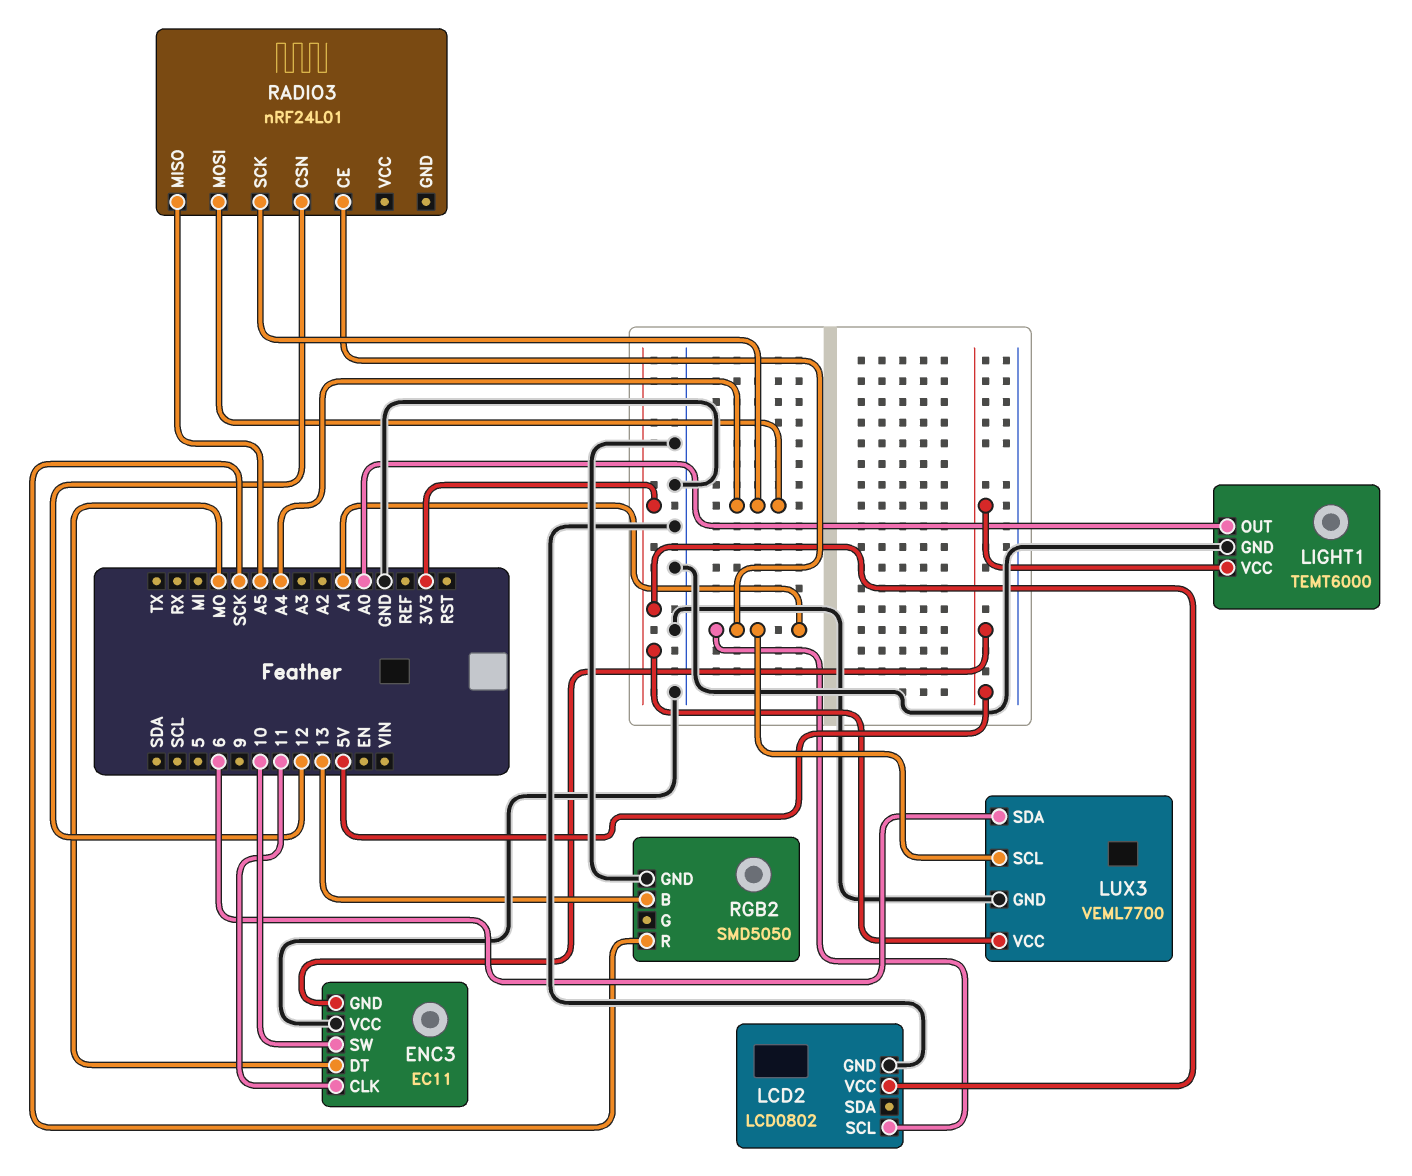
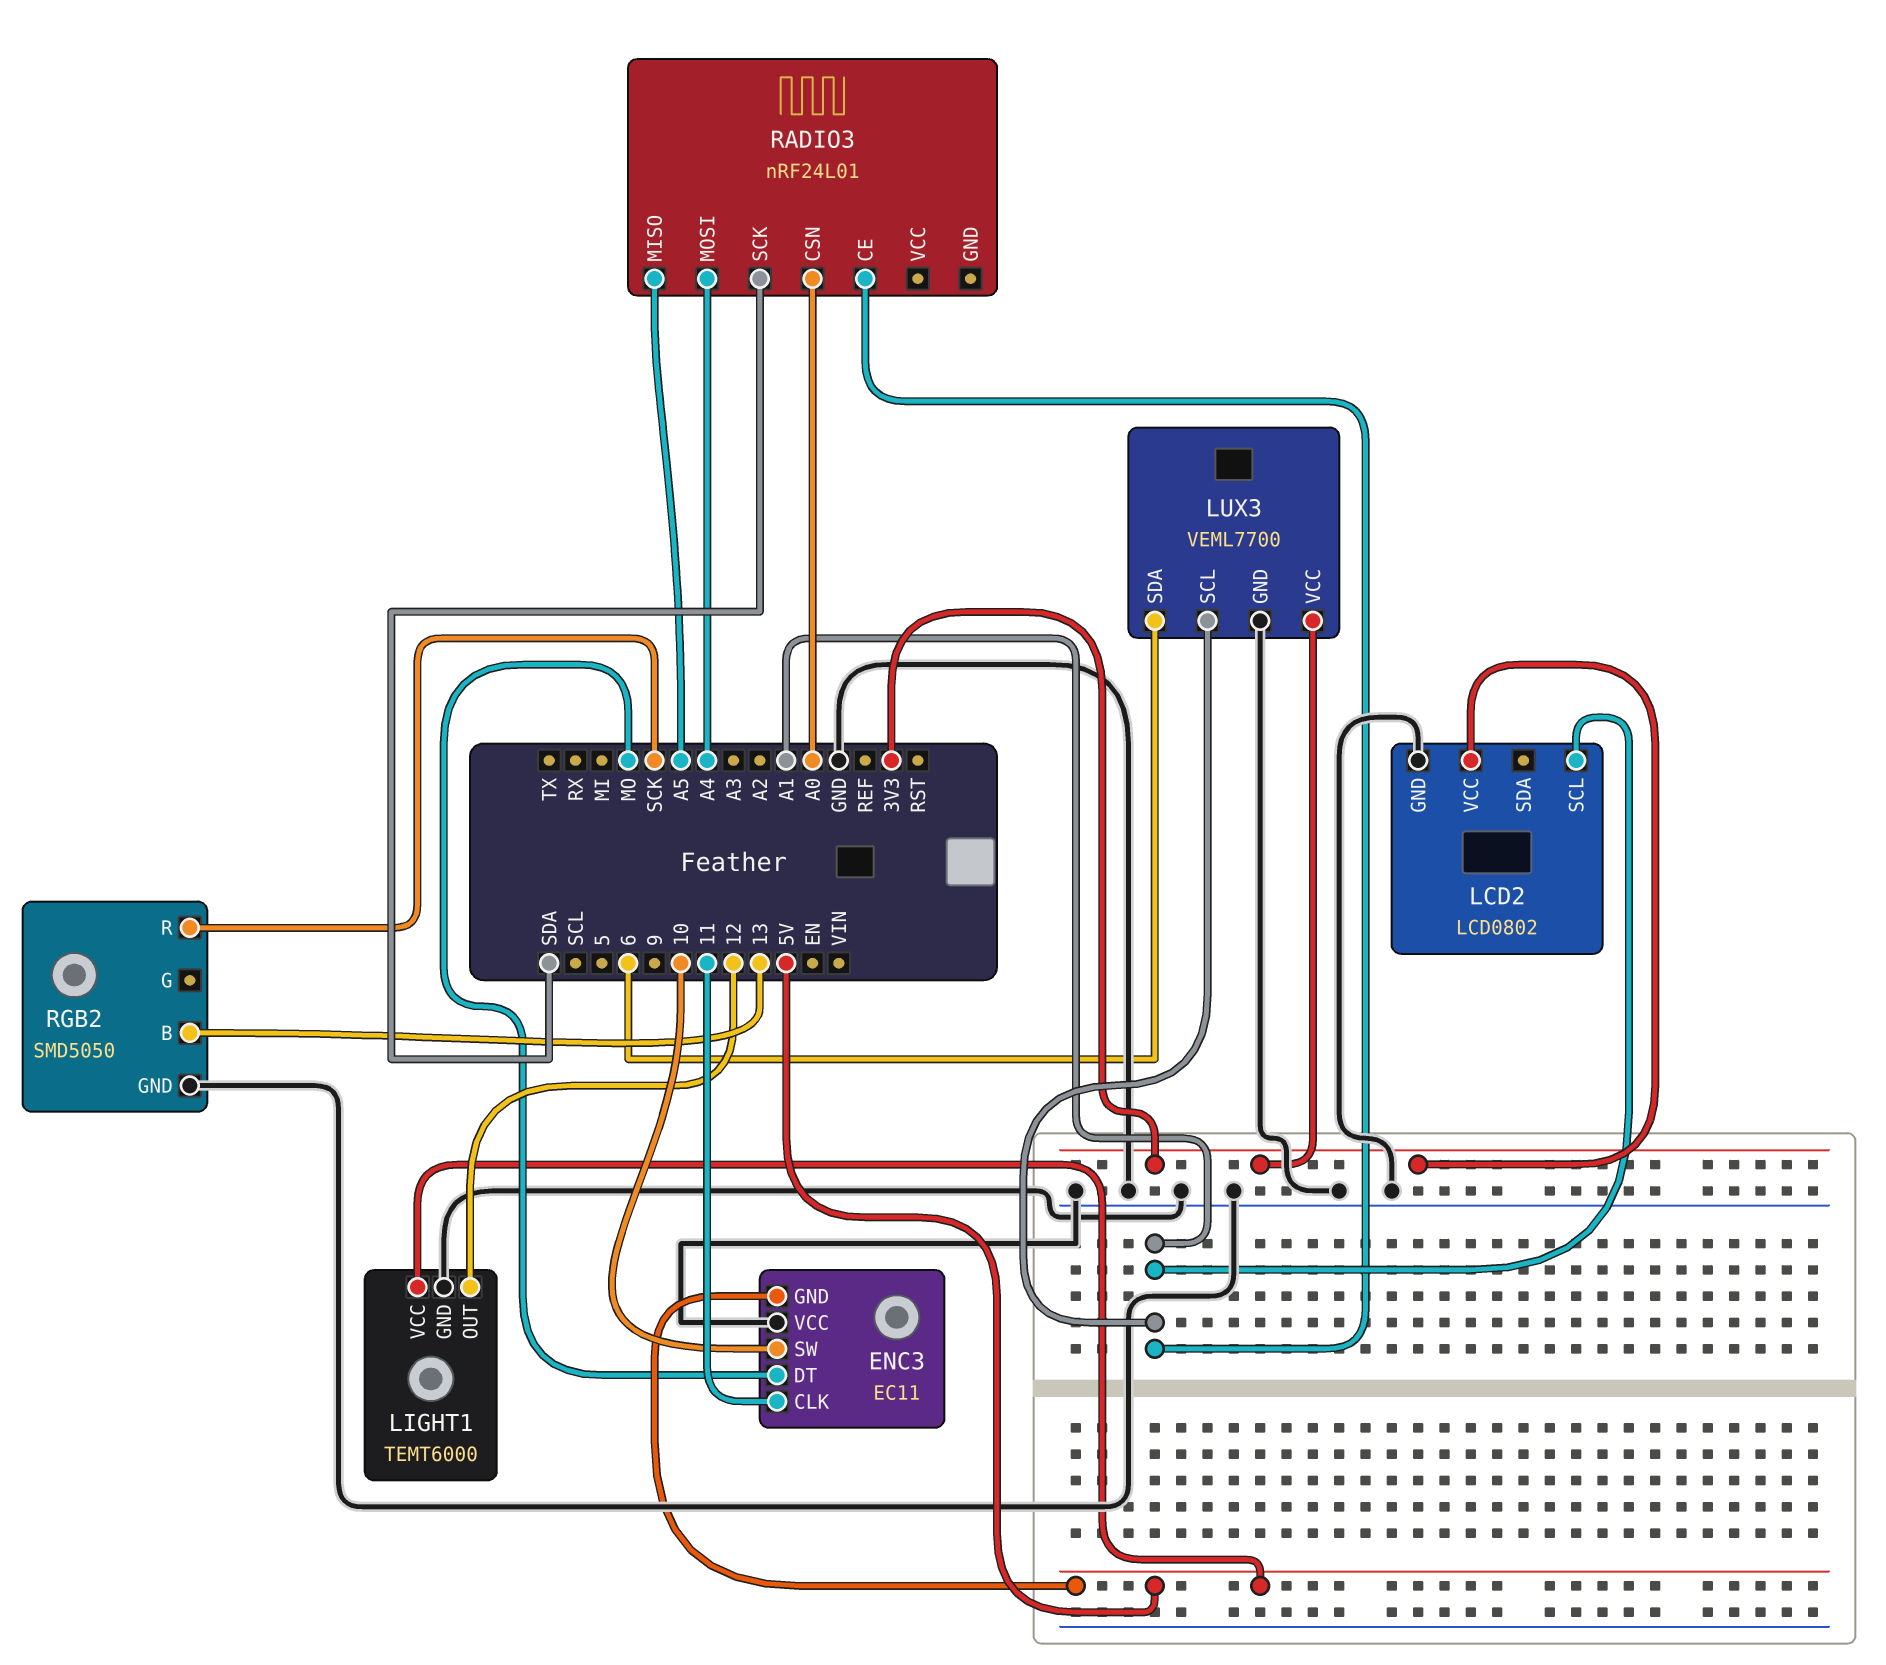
LIGHT1 pin OUT: A0 -> 12
RADIO3 pin CSN: 12 -> A0
RADIO3 pin SCK: A4 -> SDA

